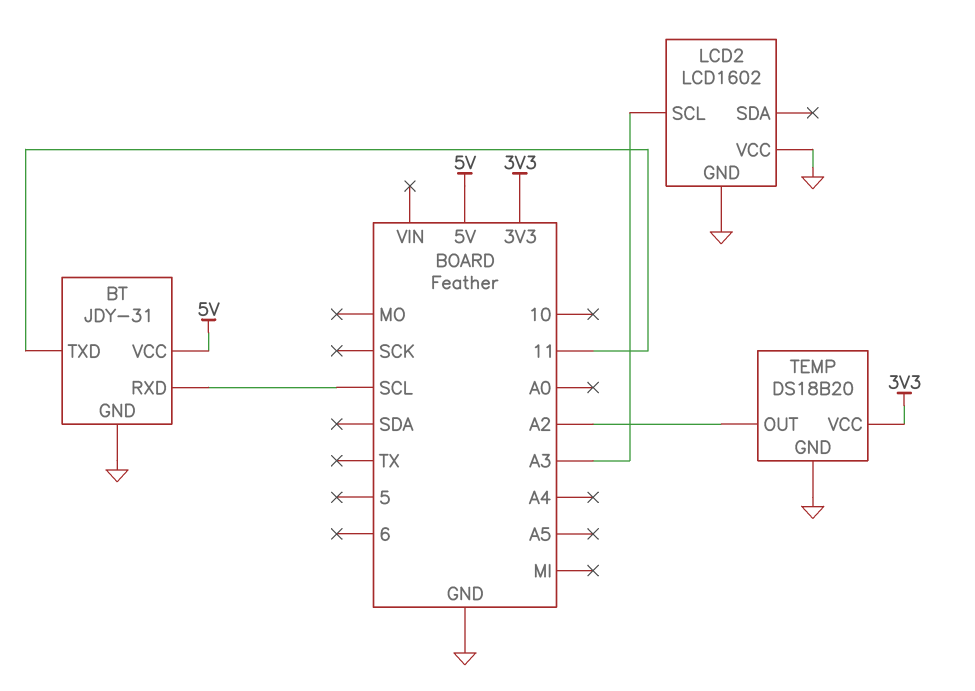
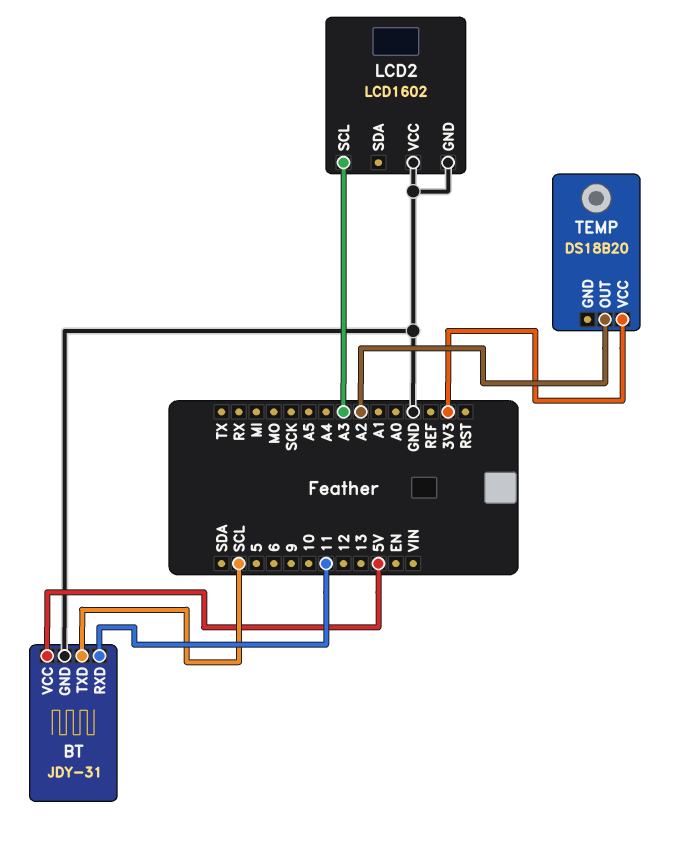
BT pin RXD: SCL -> 11
BT pin TXD: 11 -> SCL
TEMP pin GND: GND -> none

